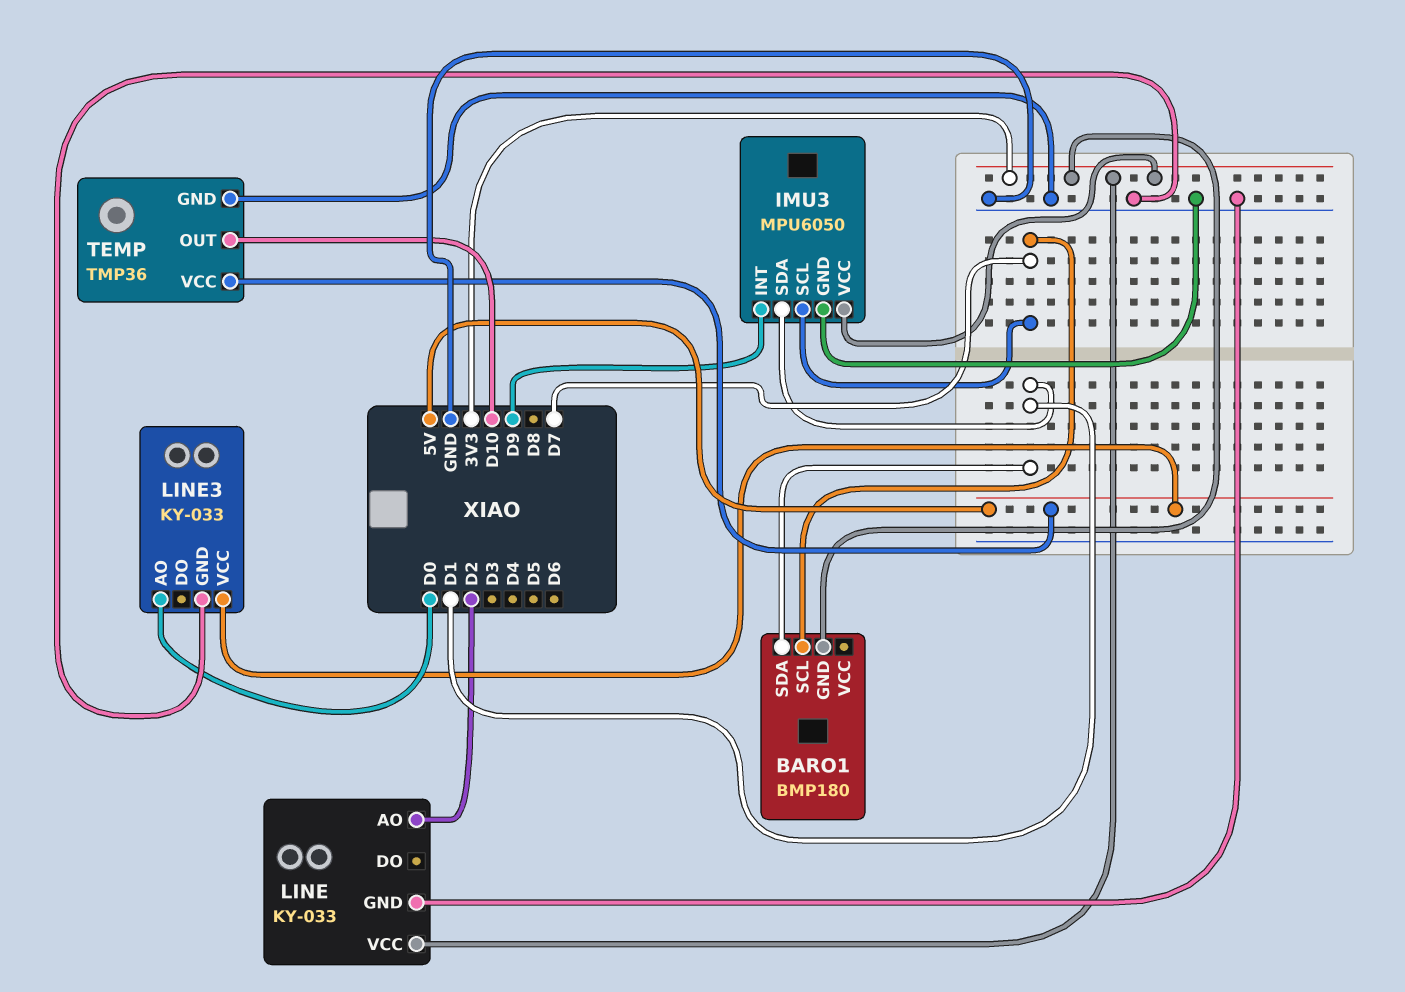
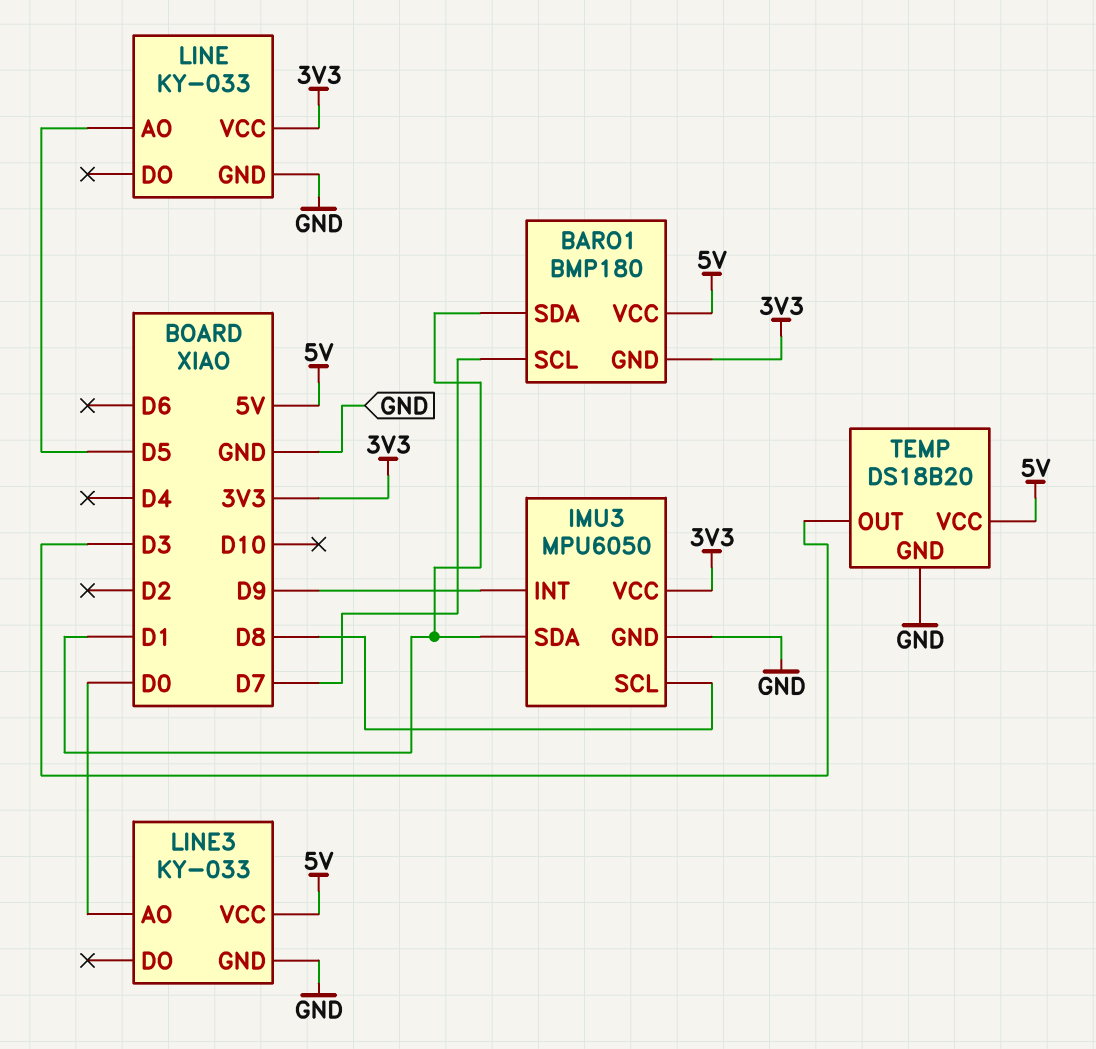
BARO1 pin VCC: none -> 5V
IMU3 pin SCL: D7 -> D8
LINE pin AO: D2 -> D5
TEMP: TMP36 -> DS18B20
TEMP pin OUT: D10 -> D3

